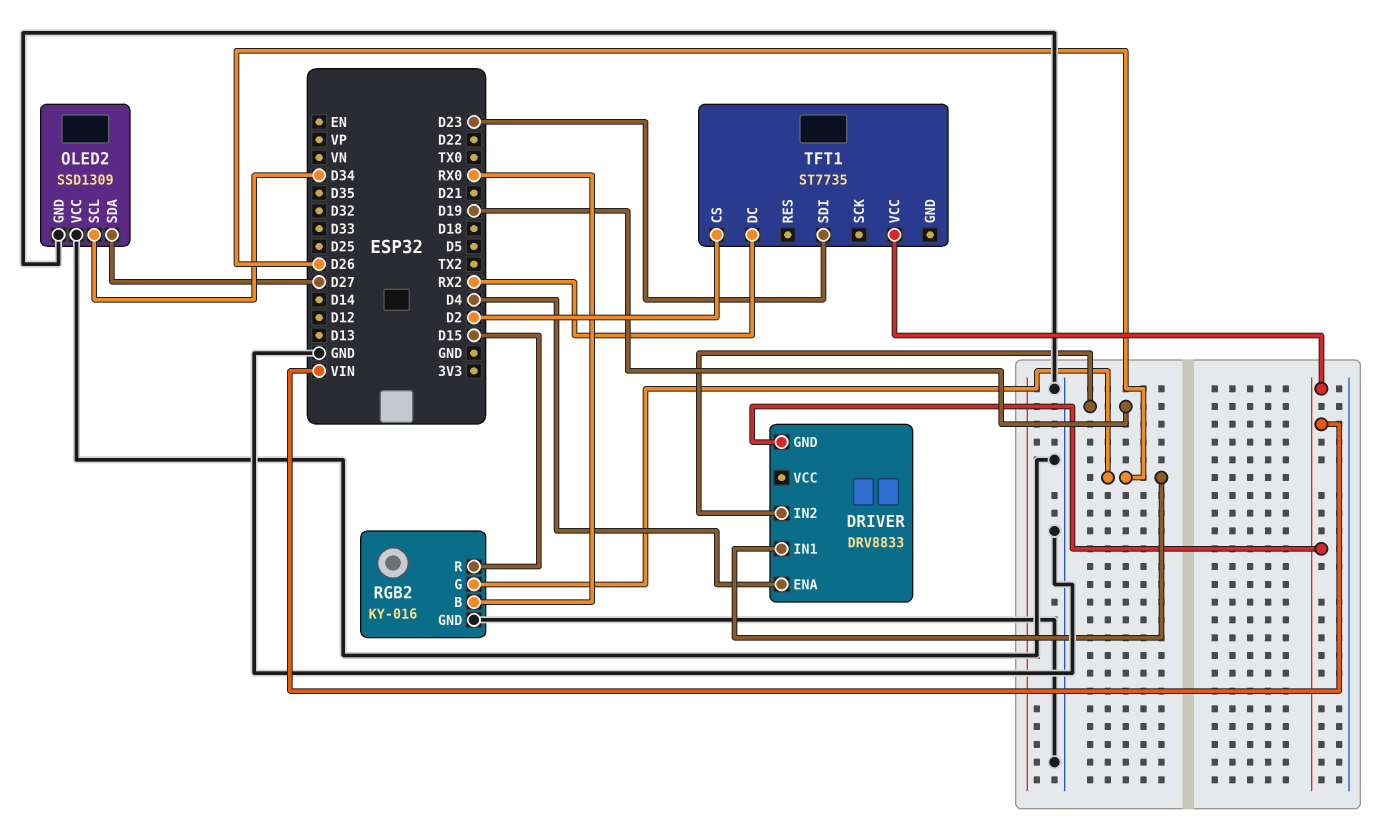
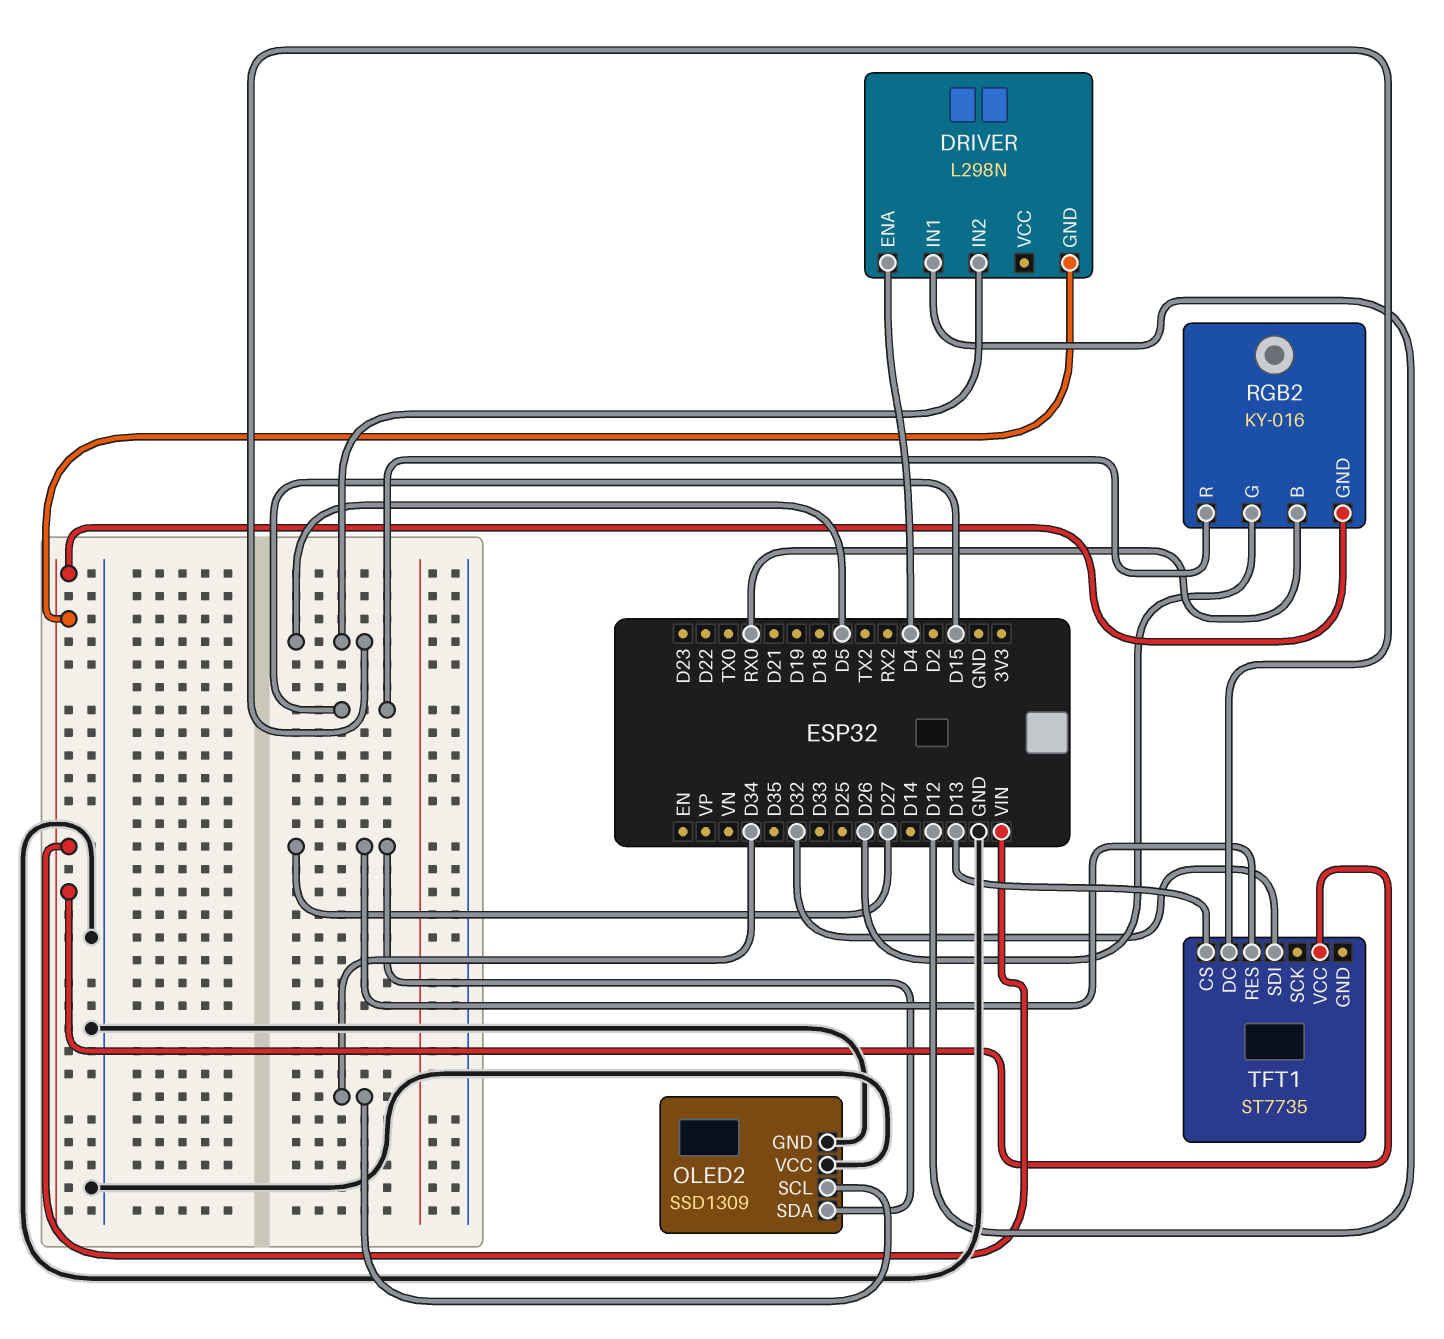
DRIVER: DRV8833 -> L298N
DRIVER pin IN1: D26 -> D12
DRIVER pin IN2: D19 -> D5
RGB2 pin GND: GND -> VIN
TFT1 pin CS: D2 -> D13
TFT1 pin DC: RX2 -> D5
TFT1 pin RES: none -> D27
TFT1 pin SDI: D23 -> D32

